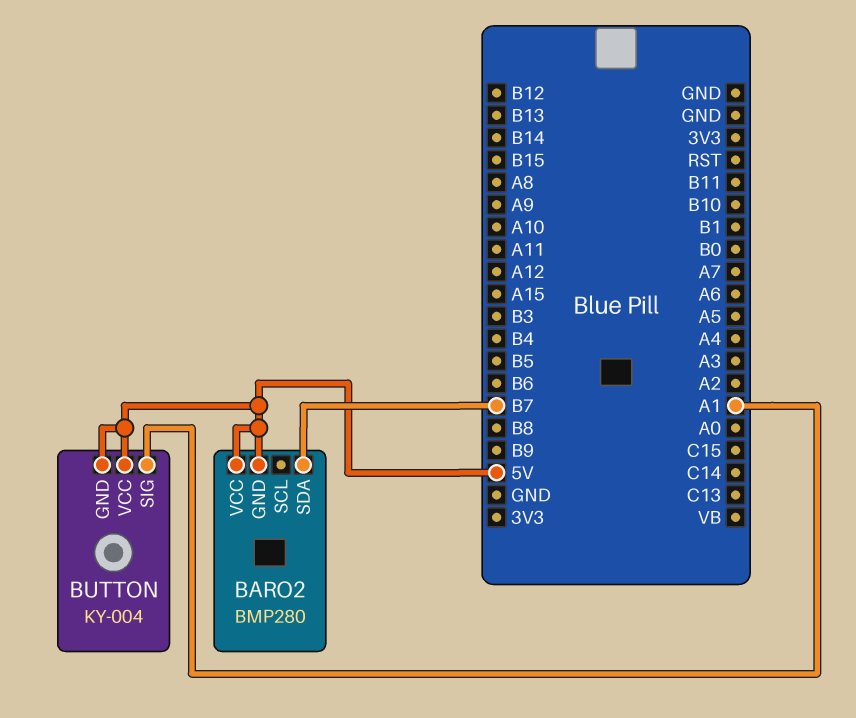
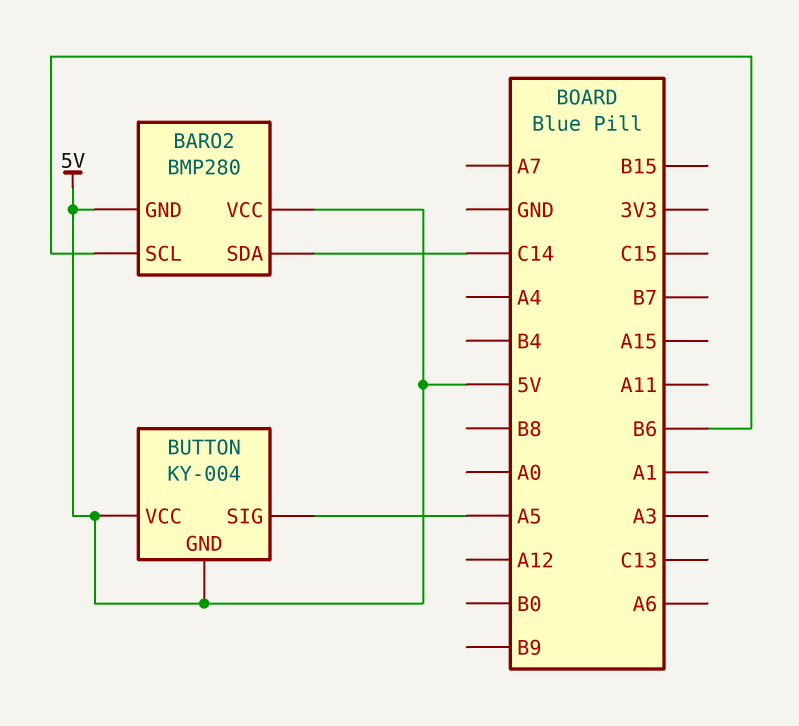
BARO2 pin SCL: none -> B6
BARO2 pin SDA: B7 -> C14
BUTTON pin SIG: A1 -> A5

